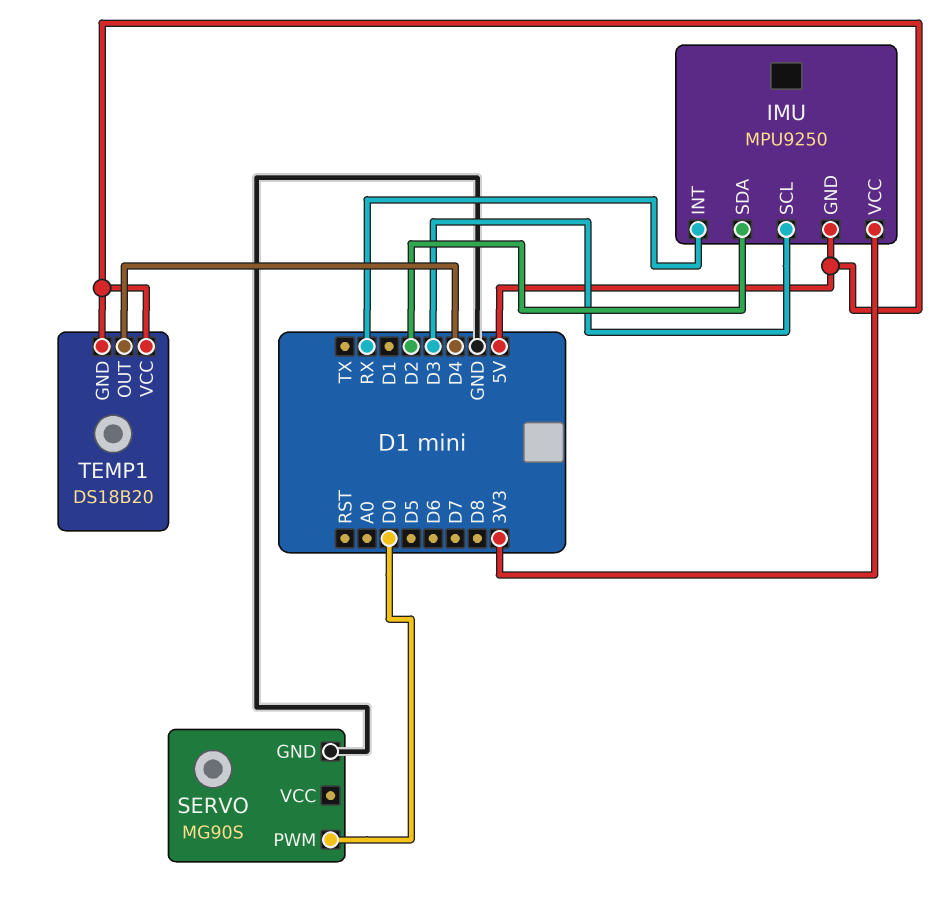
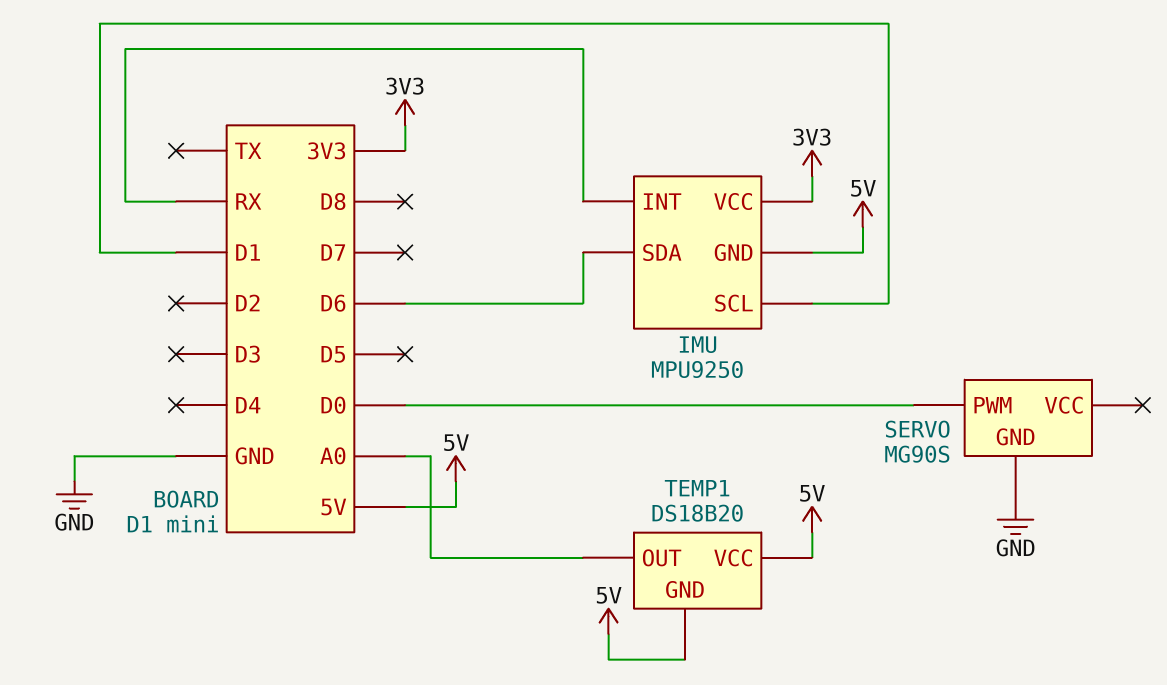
IMU pin SCL: D3 -> D1
IMU pin SDA: D2 -> D6
TEMP1 pin OUT: D4 -> A0

